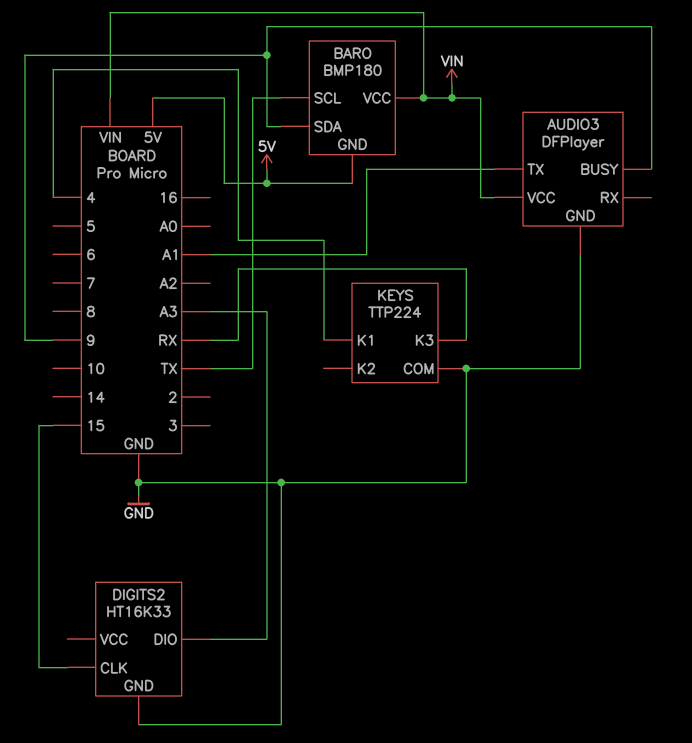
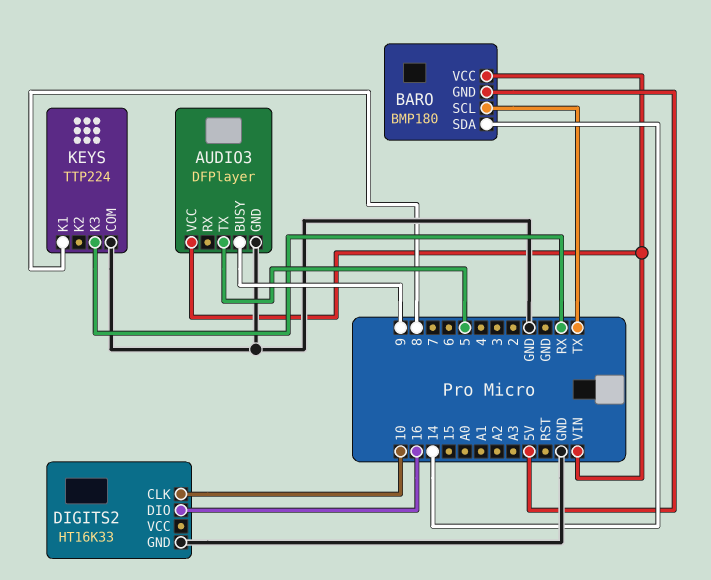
AUDIO3 pin TX: A1 -> 5
BARO pin SDA: 9 -> 14
DIGITS2 pin CLK: 15 -> 10
DIGITS2 pin DIO: A3 -> 16
KEYS pin K1: 4 -> 8

